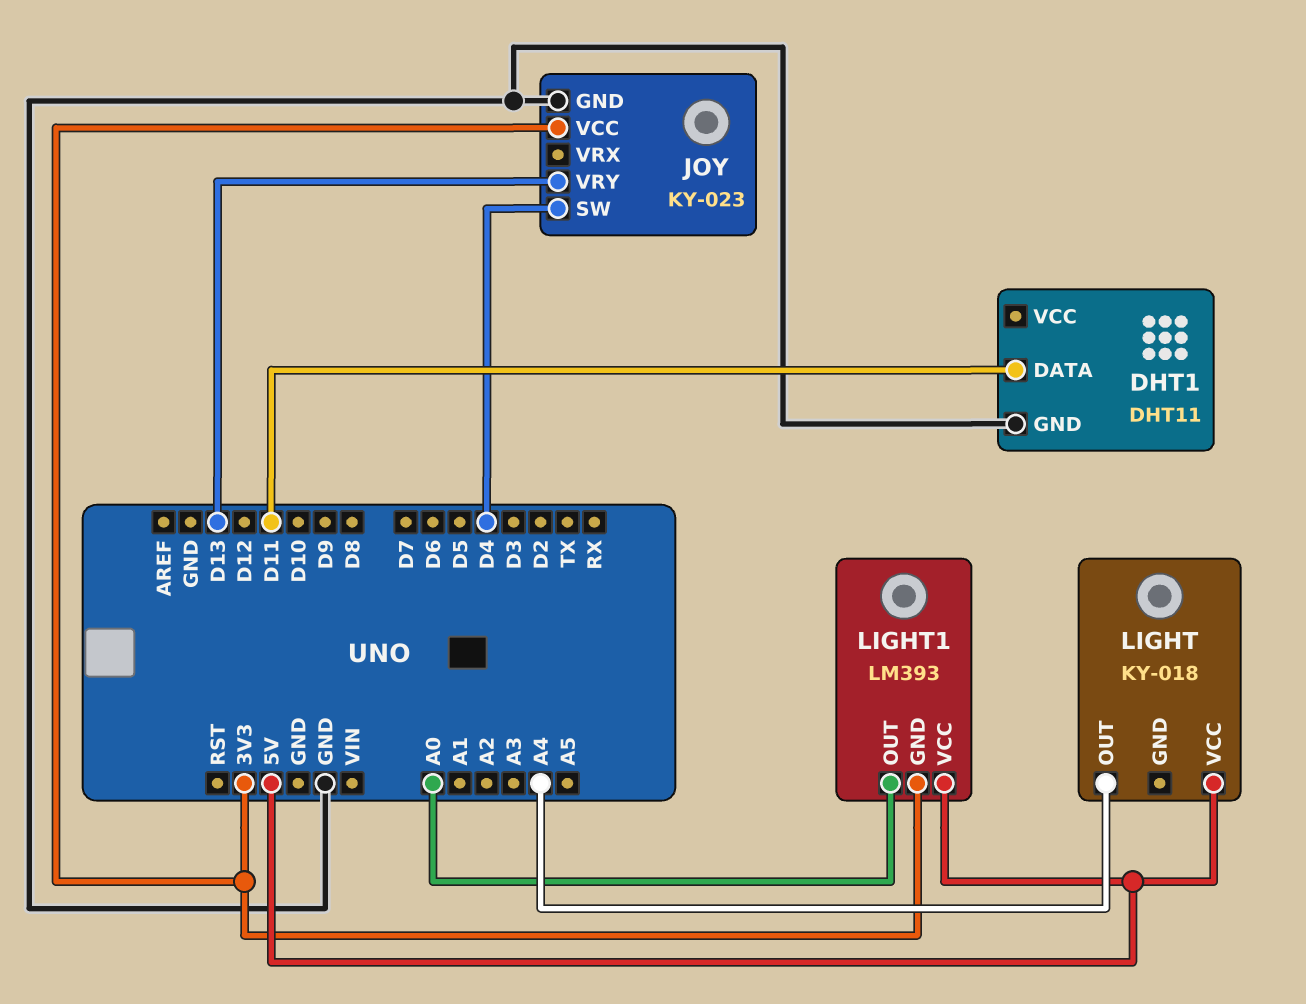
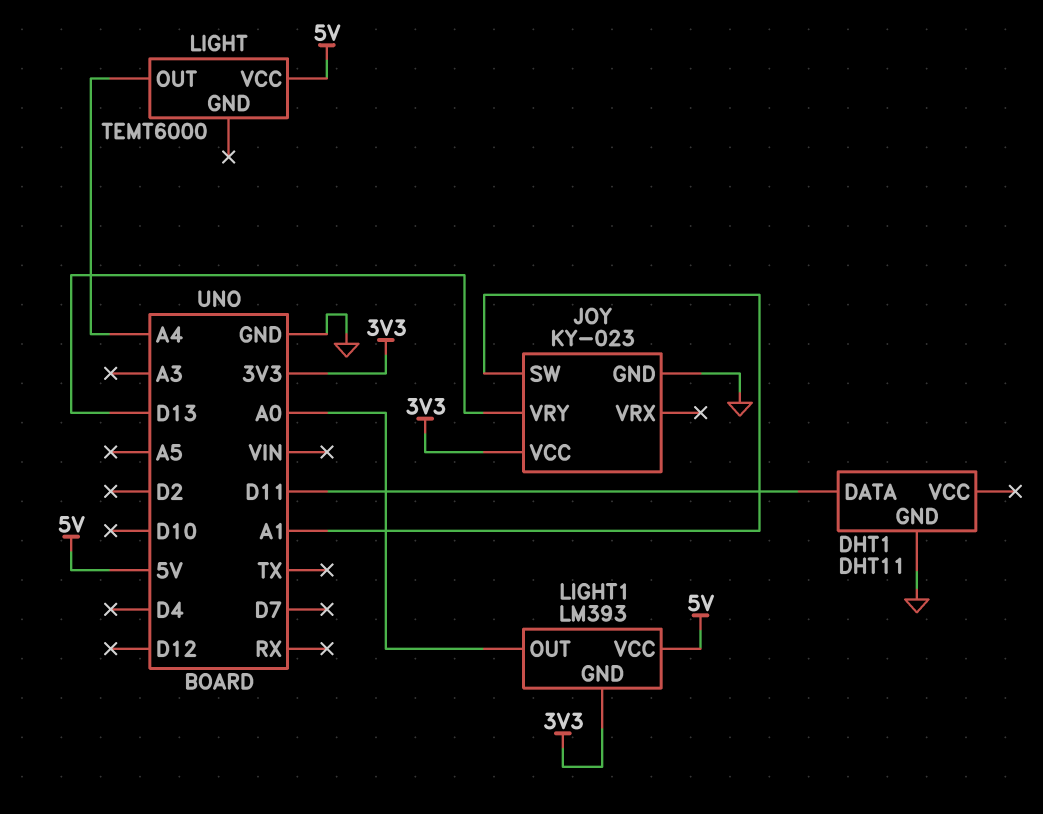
JOY pin SW: D4 -> A1
LIGHT: KY-018 -> TEMT6000

